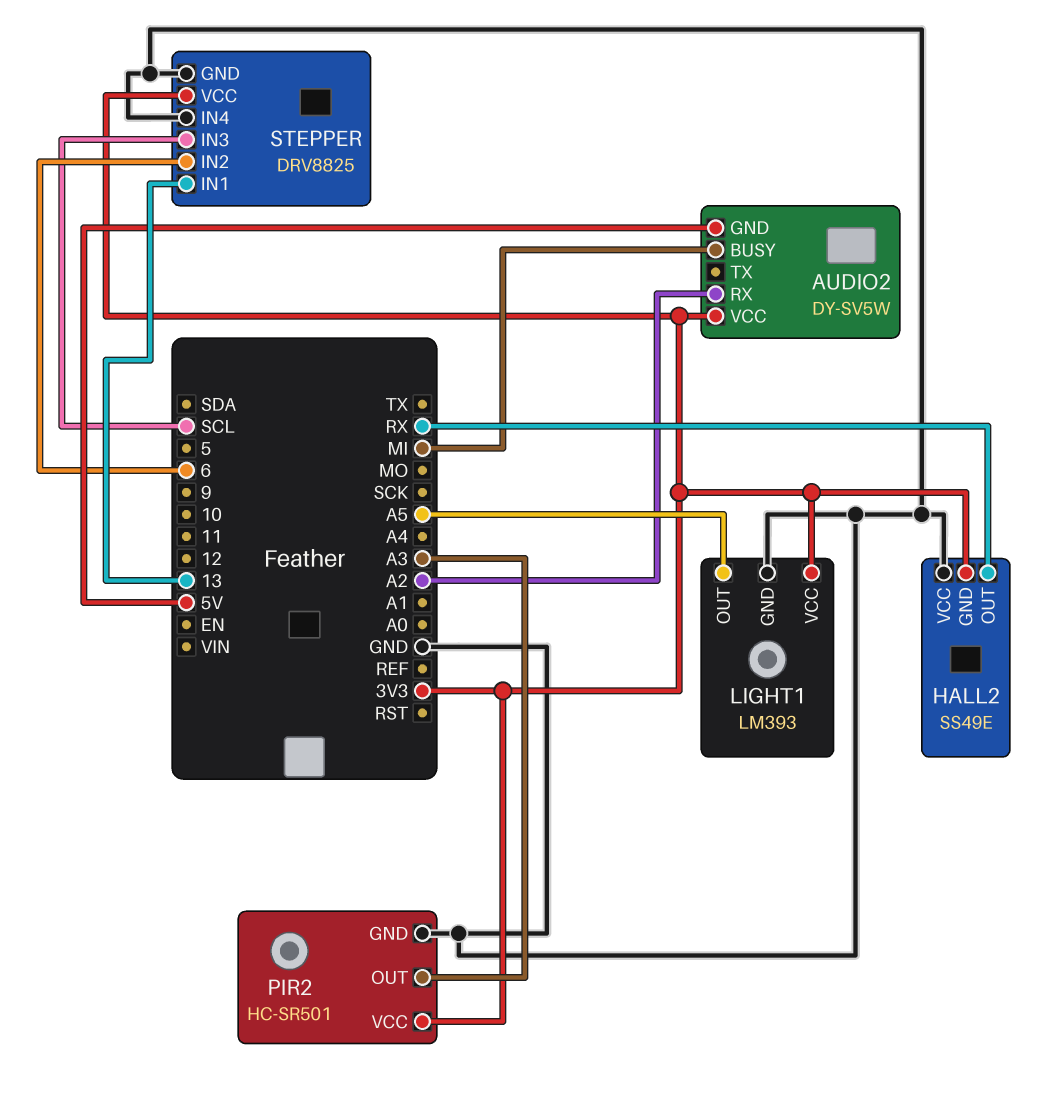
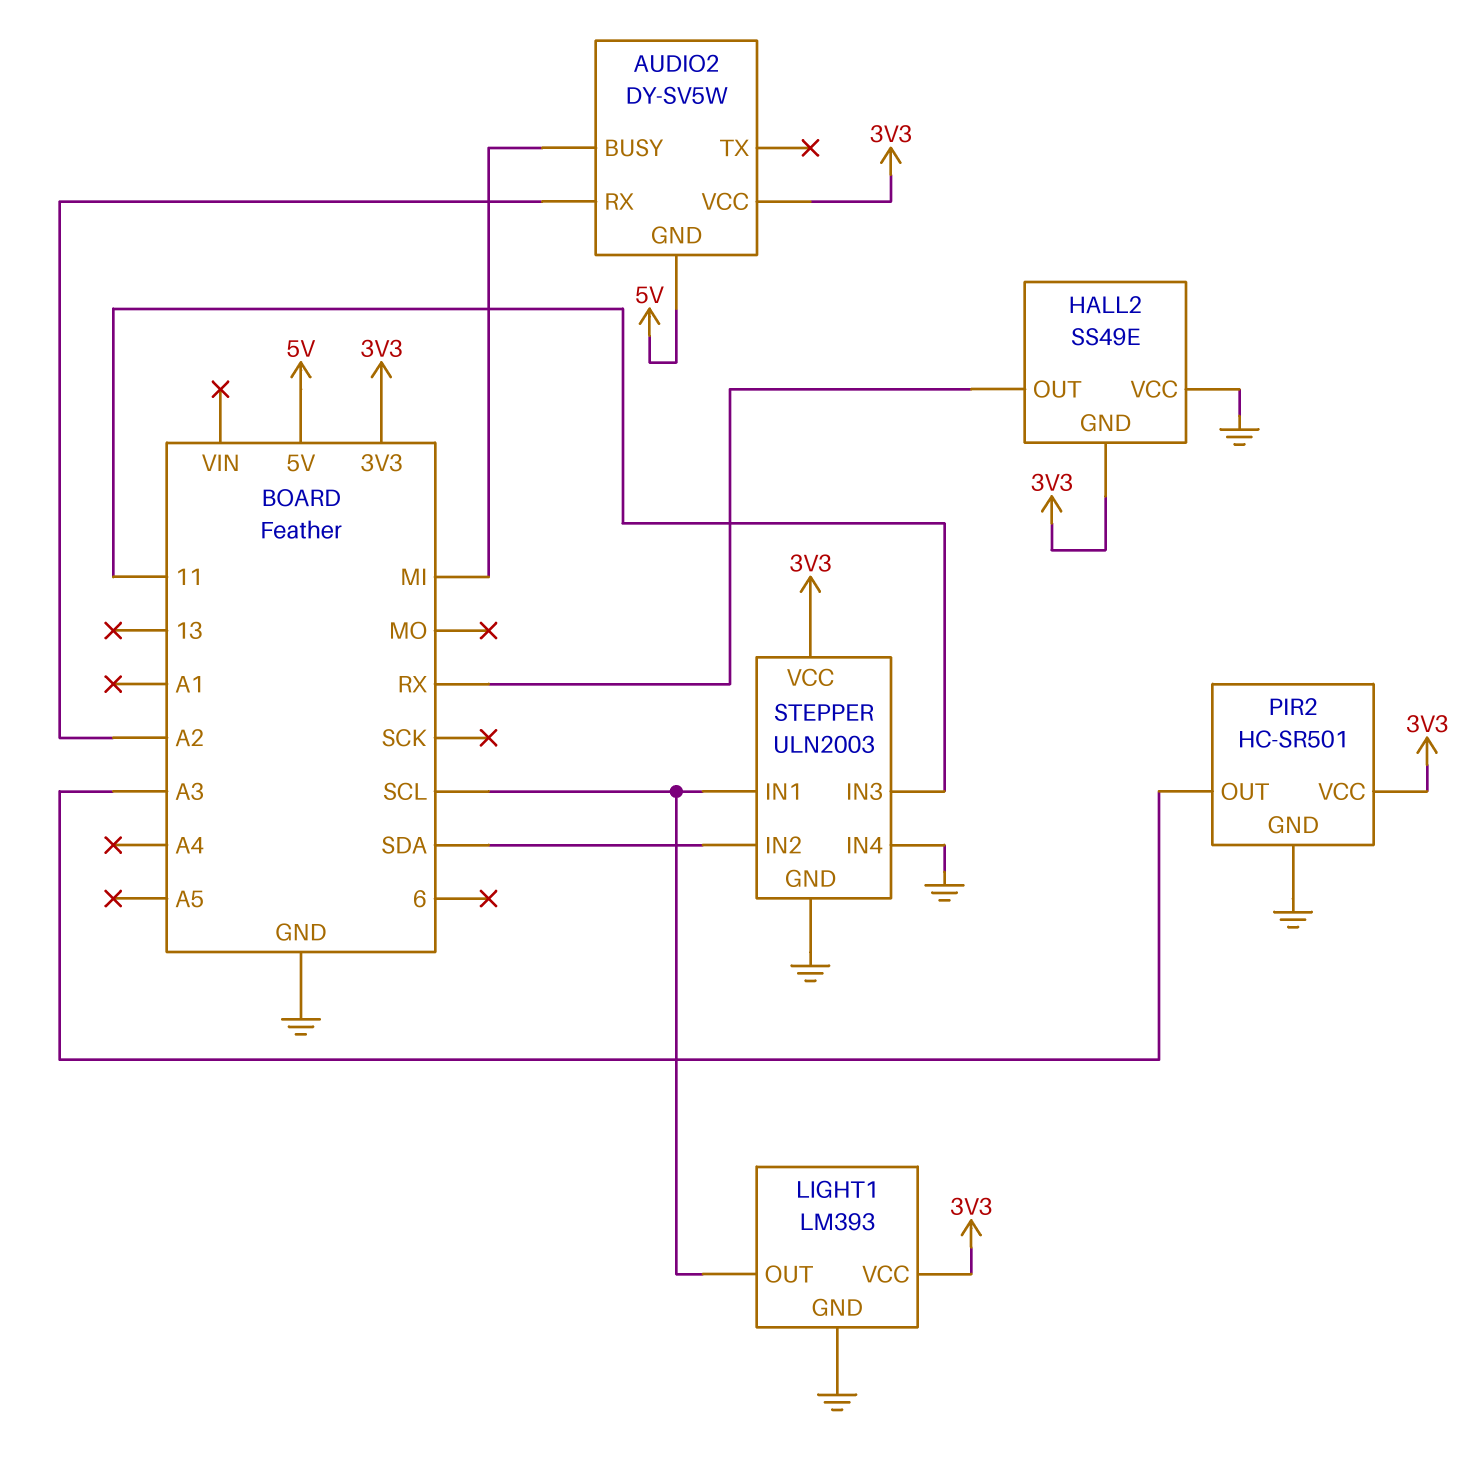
LIGHT1 pin OUT: A5 -> SCL
STEPPER: DRV8825 -> ULN2003
STEPPER pin IN1: 13 -> SCL
STEPPER pin IN2: 6 -> SDA
STEPPER pin IN3: SCL -> 11

